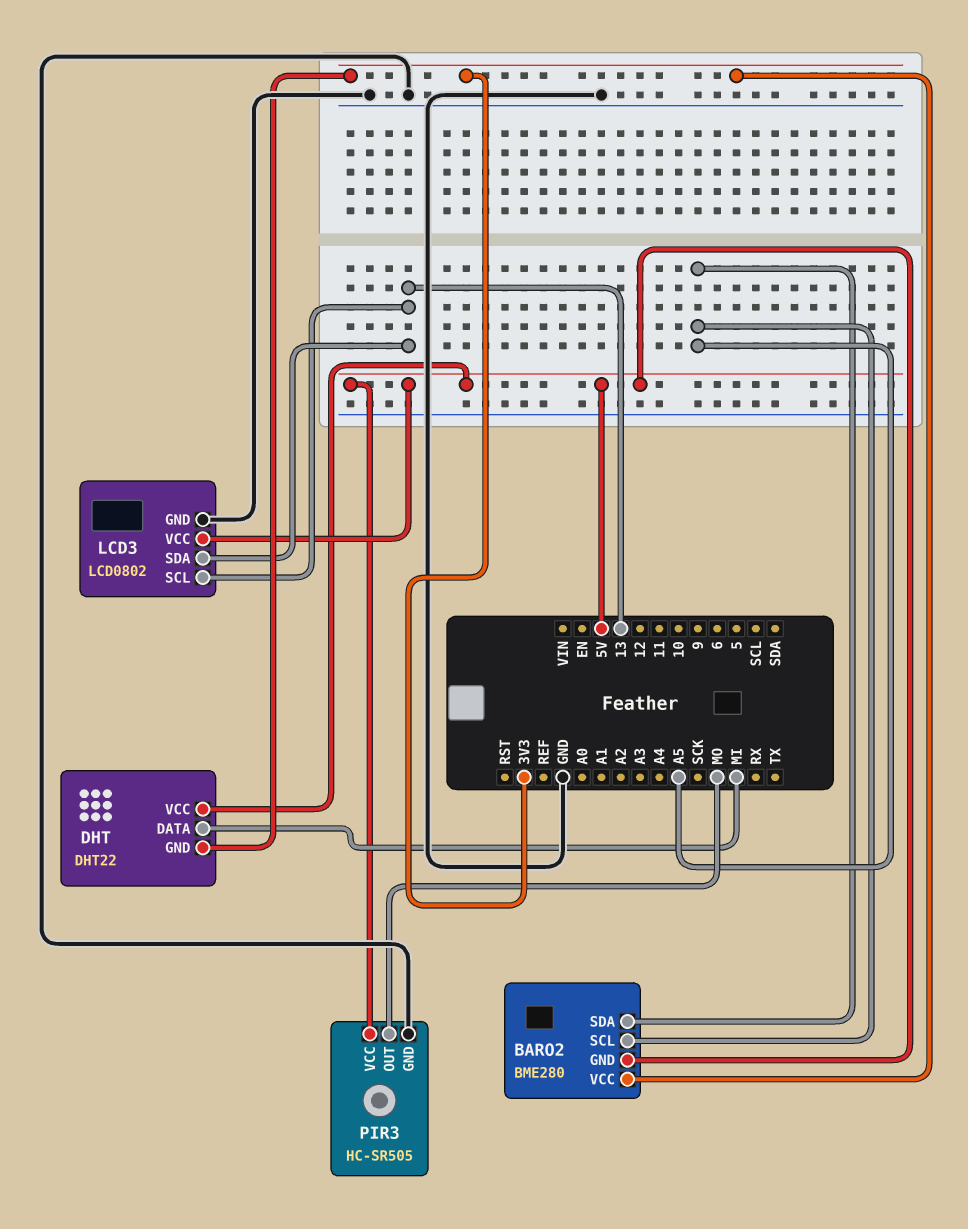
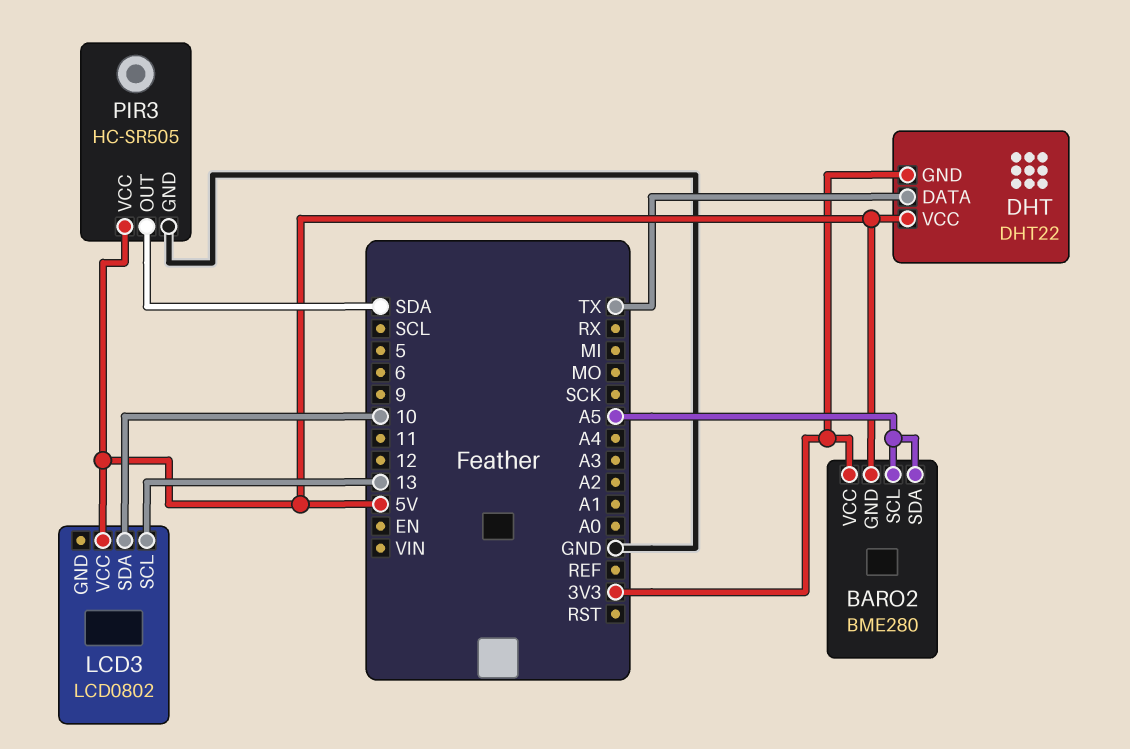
DHT pin DATA: MI -> TX
LCD3 pin GND: GND -> none
LCD3 pin SDA: 13 -> 10
PIR3 pin OUT: MO -> SDA

